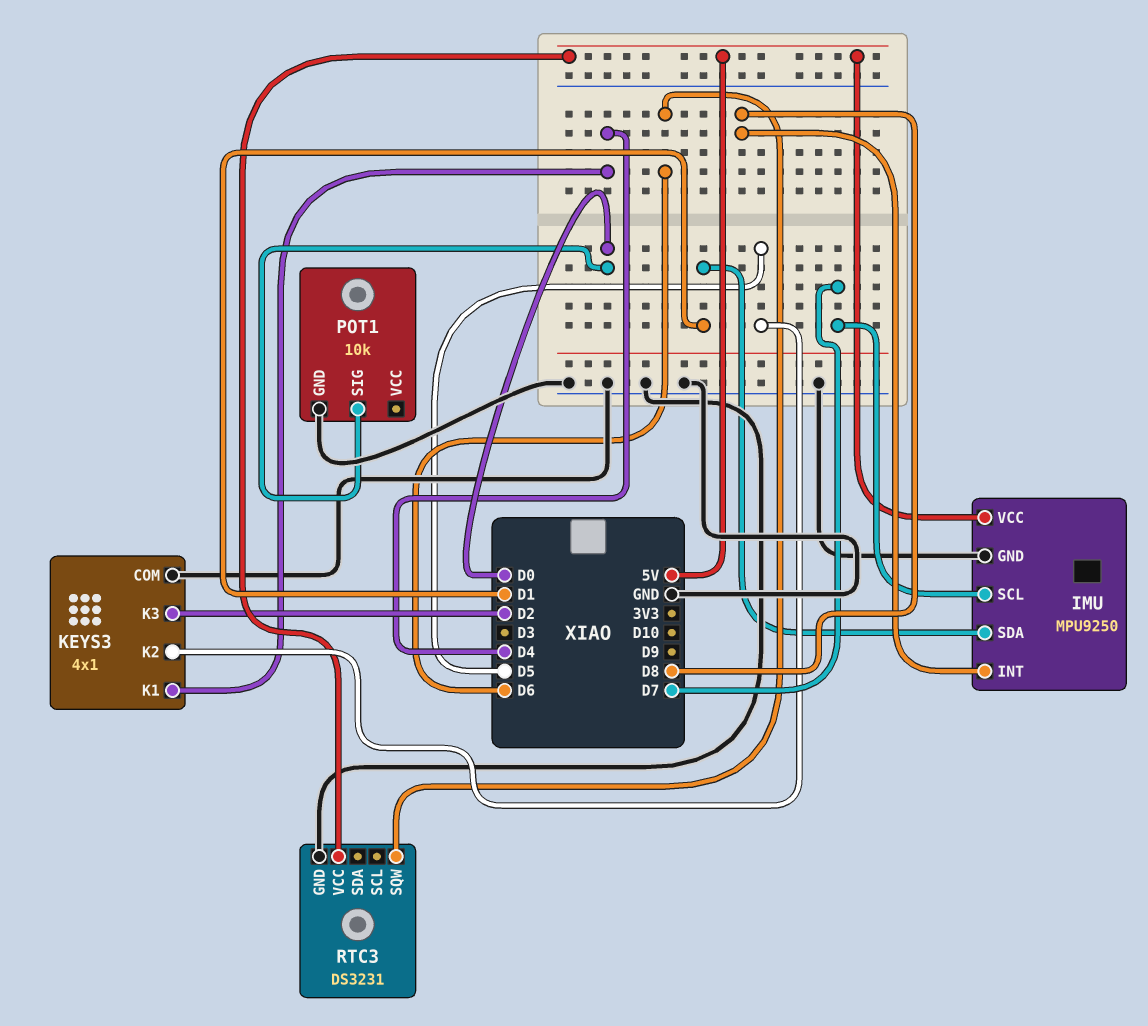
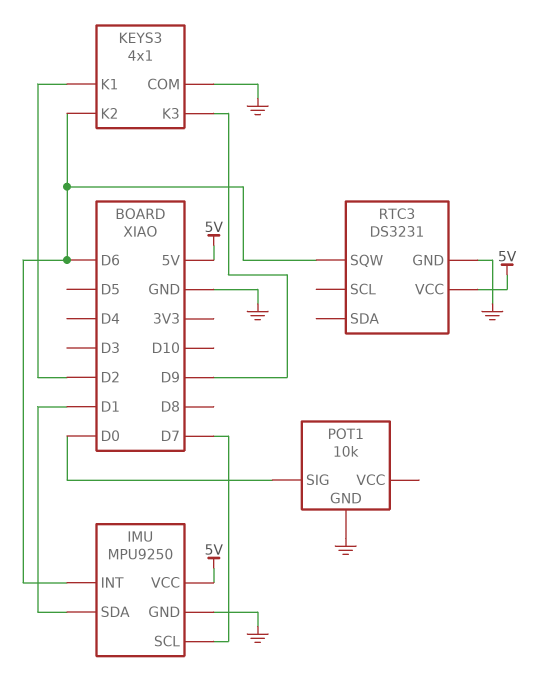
IMU pin INT: D8 -> D6
KEYS3 pin K1: D4 -> D2
KEYS3 pin K2: D5 -> D6
KEYS3 pin K3: D2 -> D9

